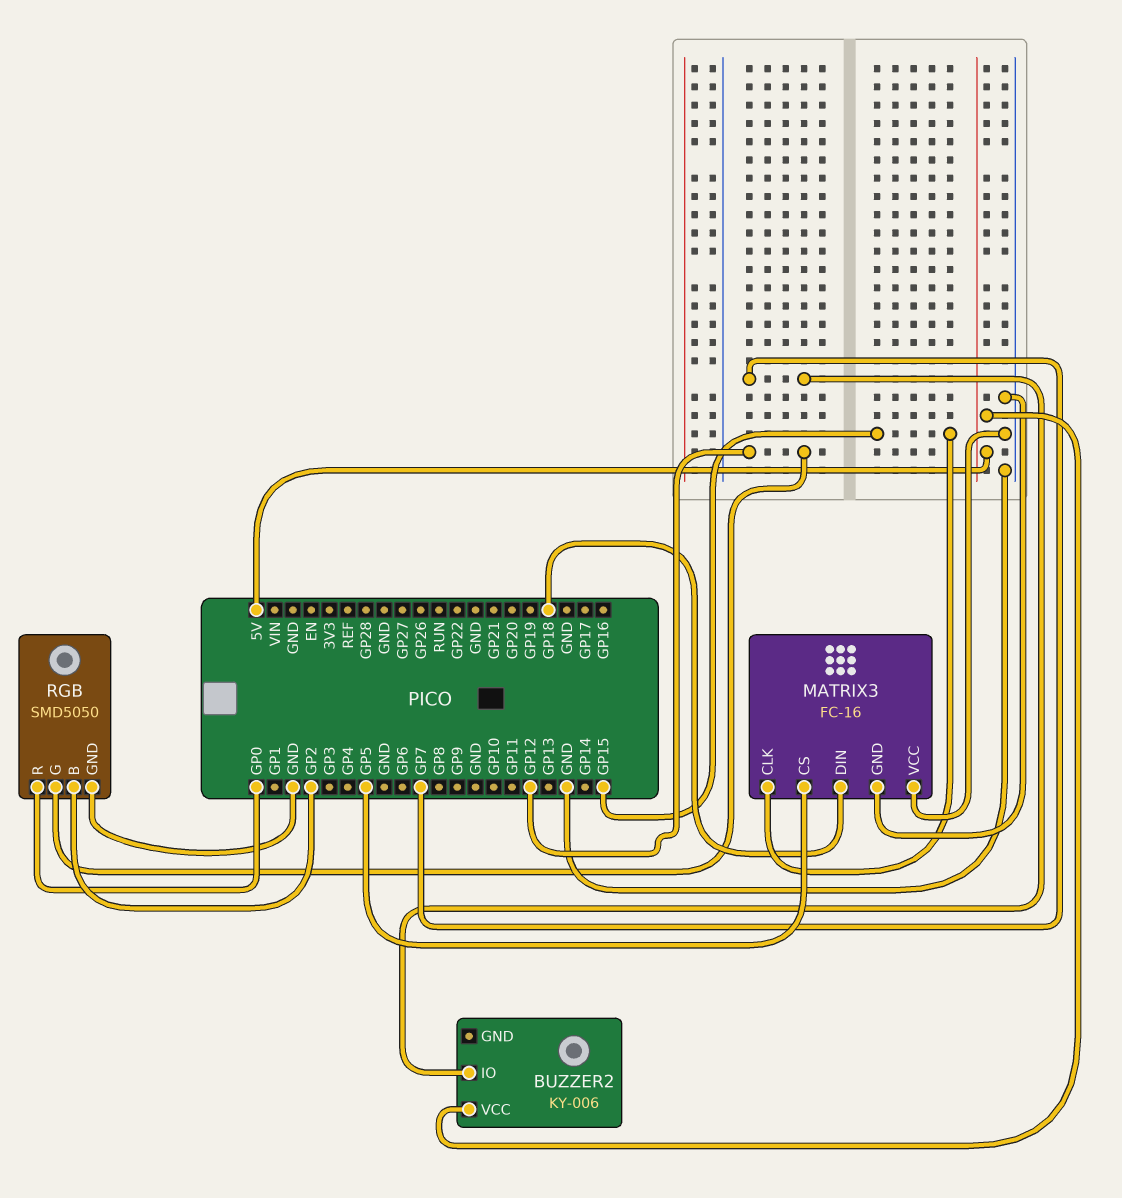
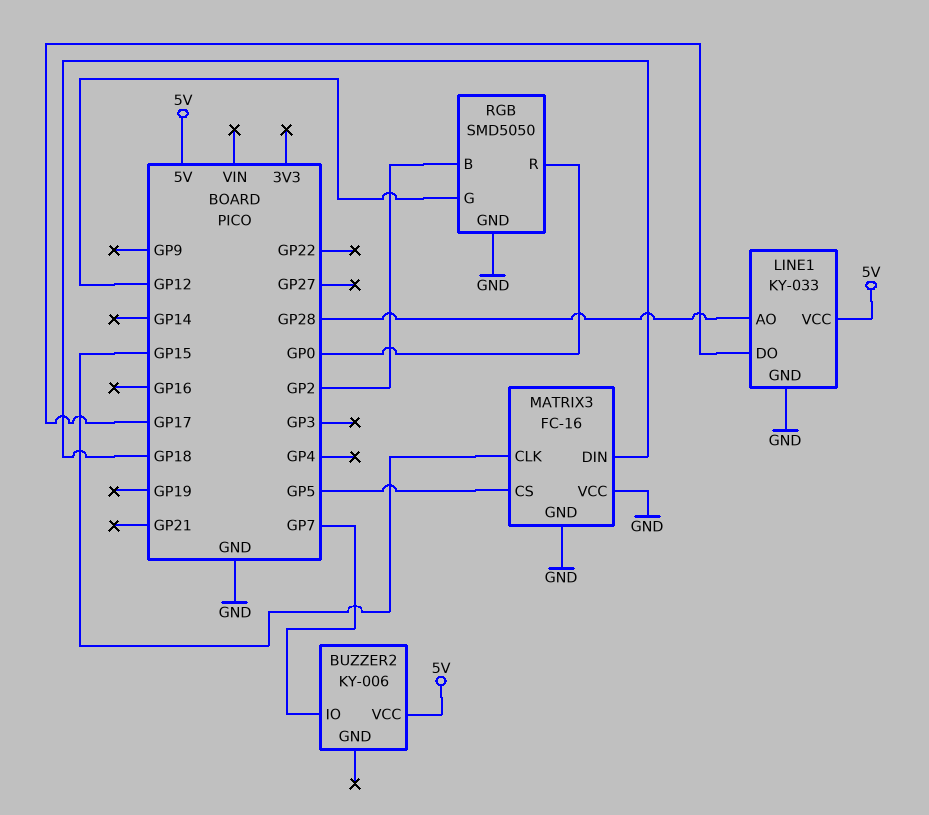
LINE1: none -> KY-033
LINE1 pin AO: none -> GP28
LINE1 pin DO: none -> GP17
LINE1 pin GND: none -> GND
LINE1 pin VCC: none -> 5V

